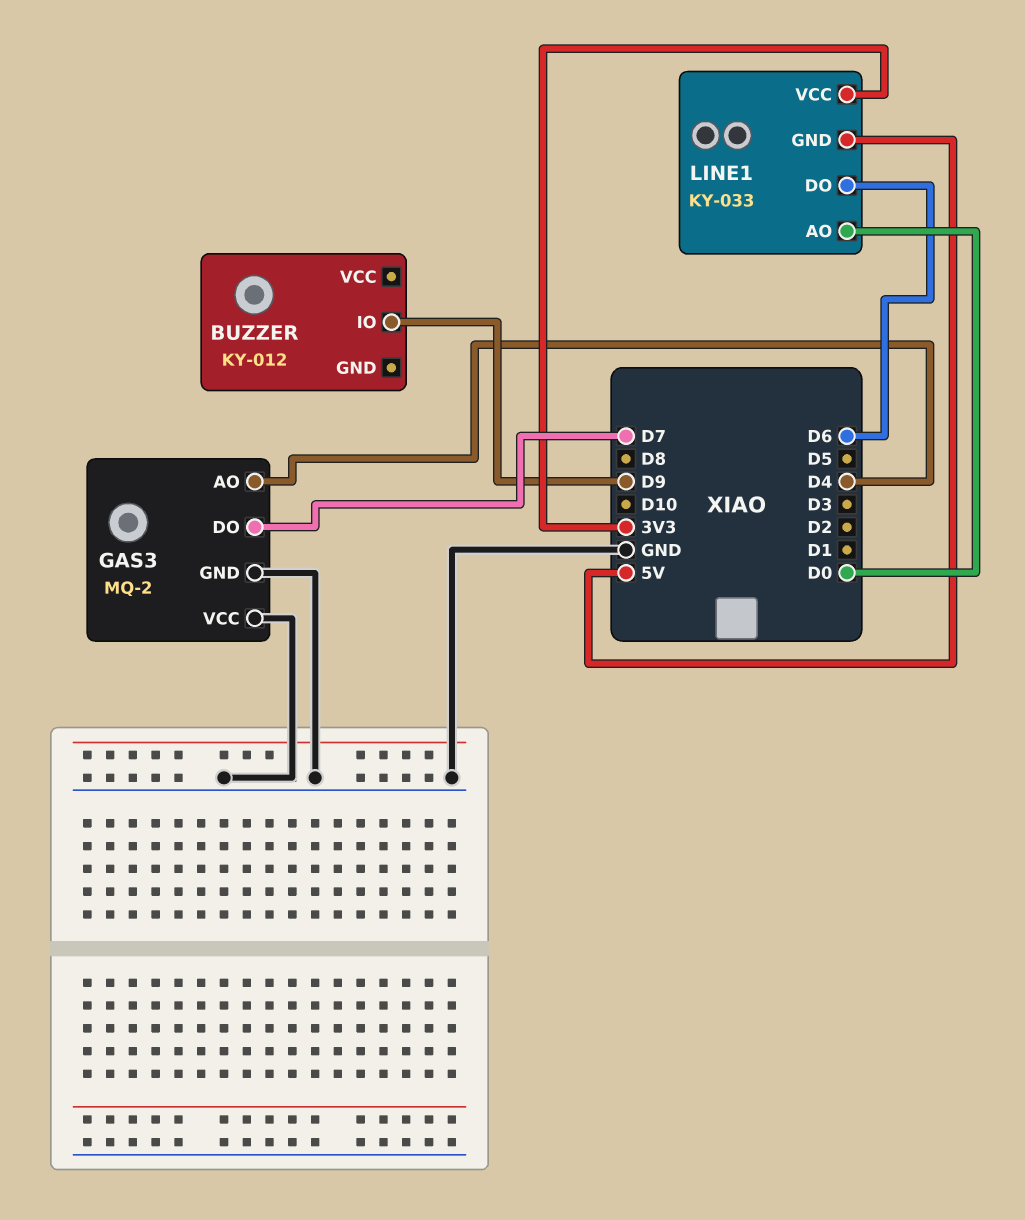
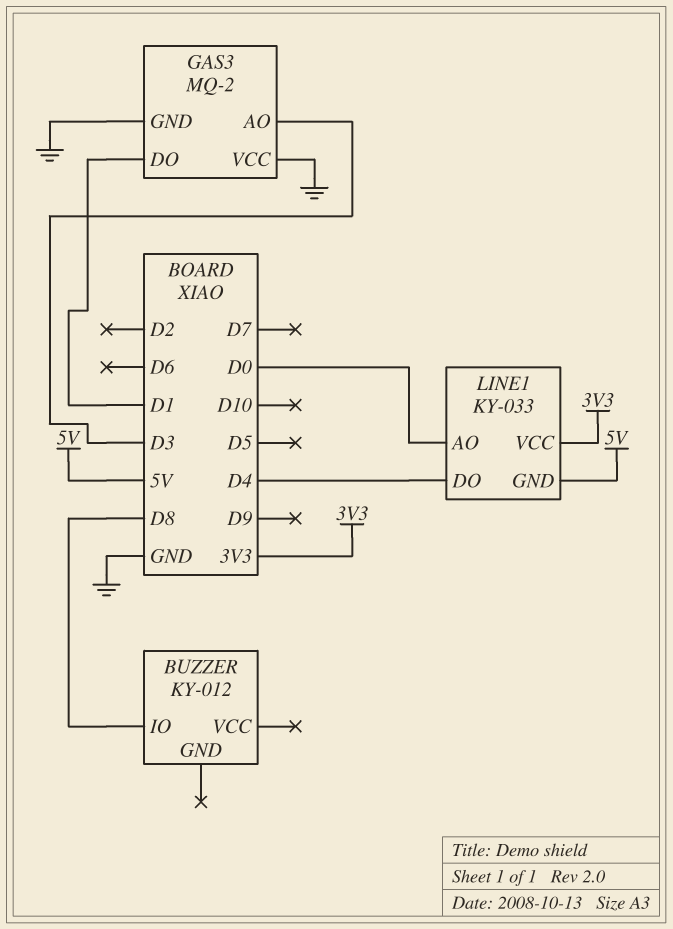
BUZZER pin IO: D9 -> D8
GAS3 pin AO: D4 -> D3
GAS3 pin DO: D7 -> D1
LINE1 pin DO: D6 -> D4

